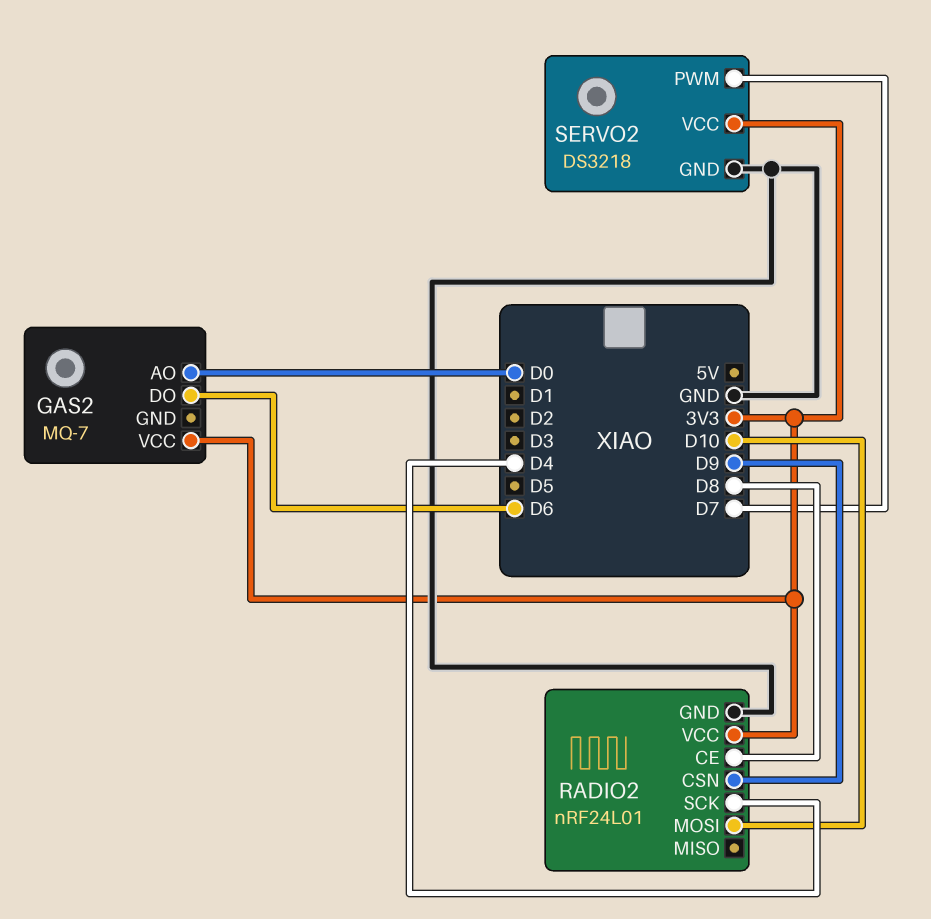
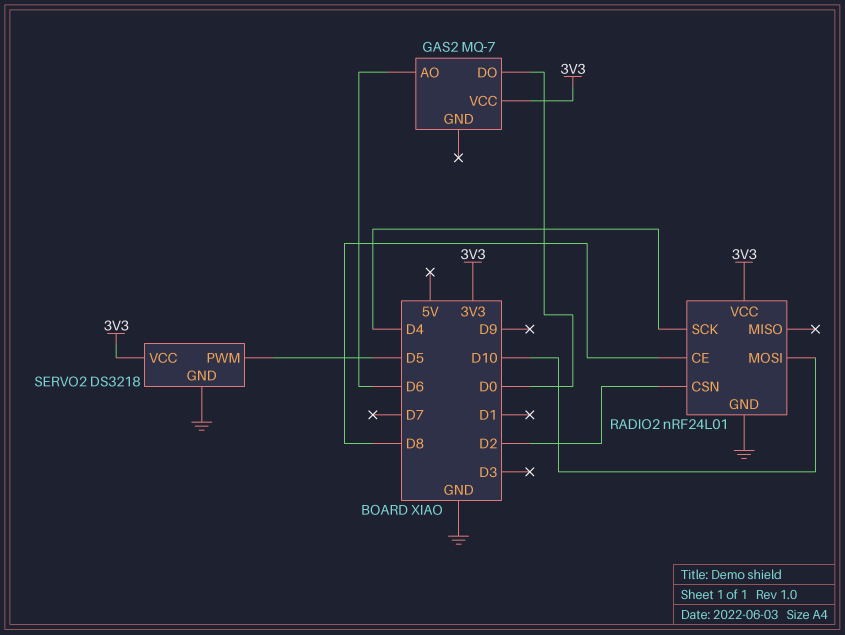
GAS2 pin AO: D0 -> D6
GAS2 pin DO: D6 -> D0
RADIO2 pin CSN: D9 -> D2
SERVO2 pin PWM: D7 -> D5

